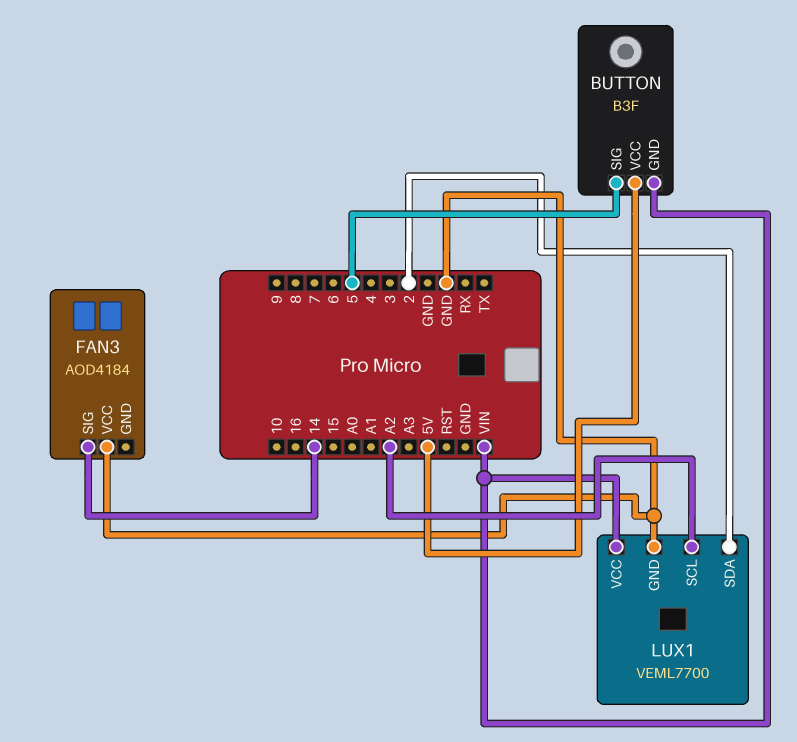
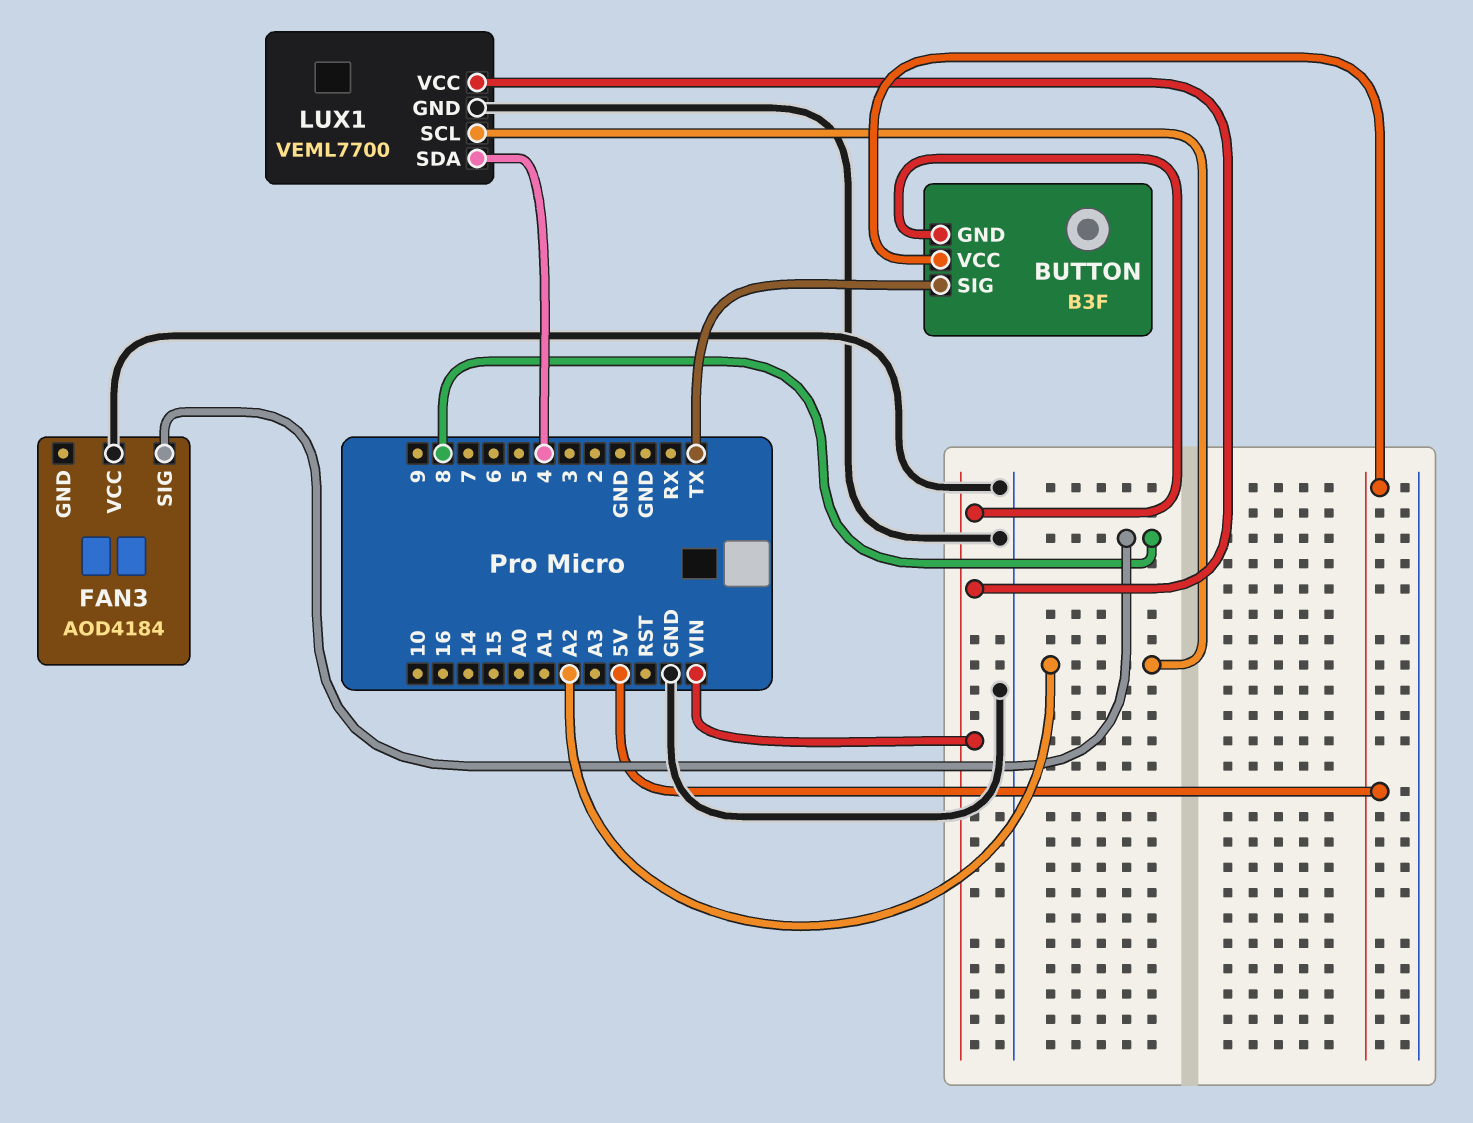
BUTTON pin SIG: 5 -> TX
FAN3 pin SIG: 14 -> 8
LUX1 pin SDA: 2 -> 4

